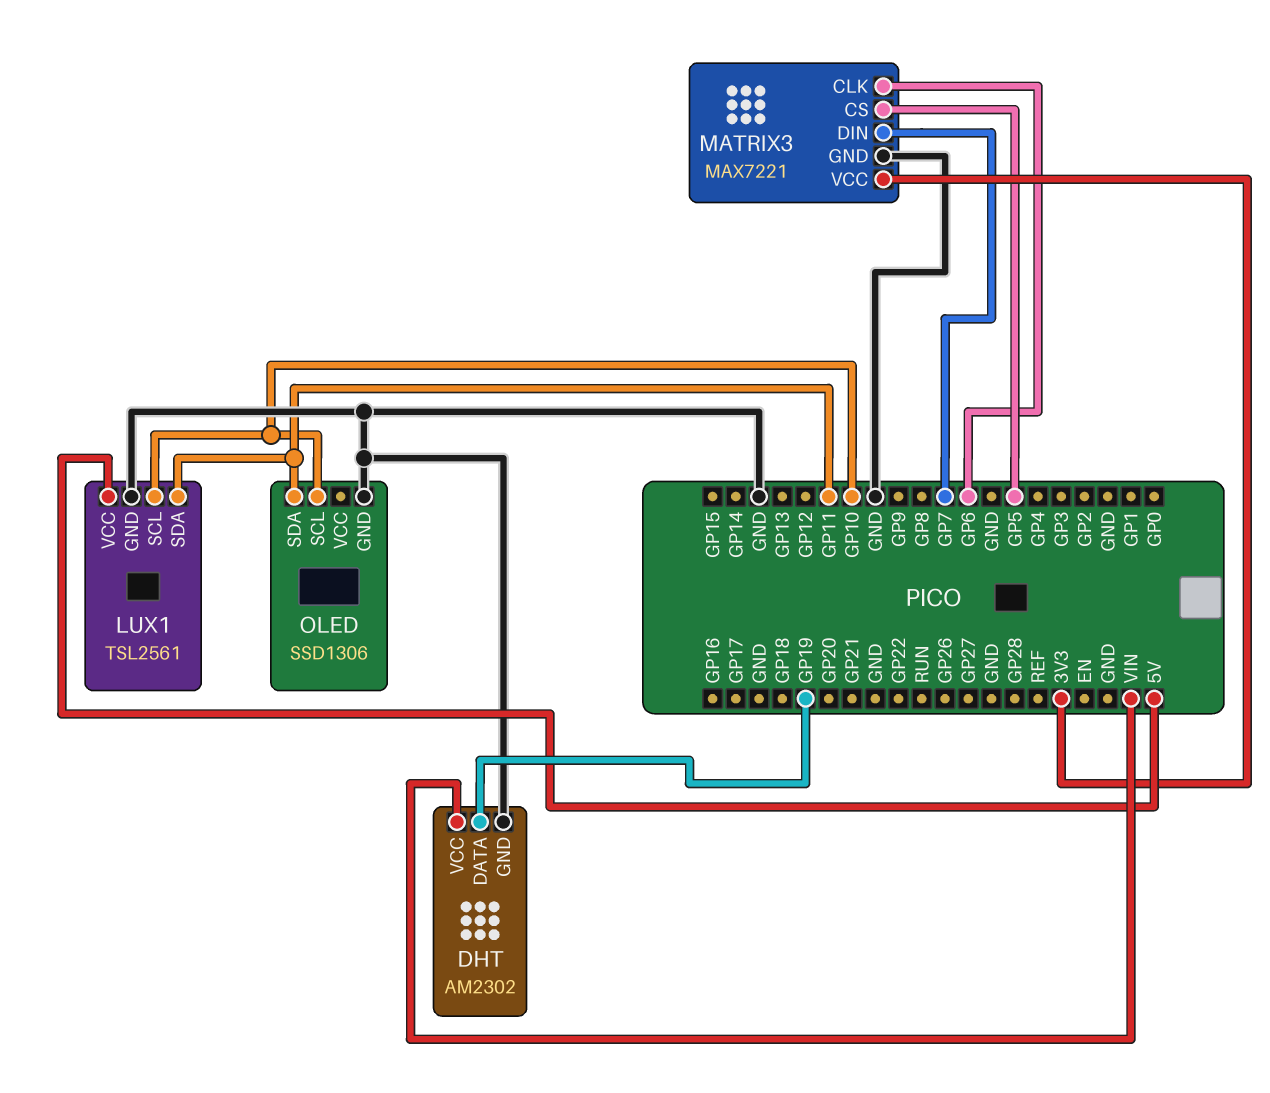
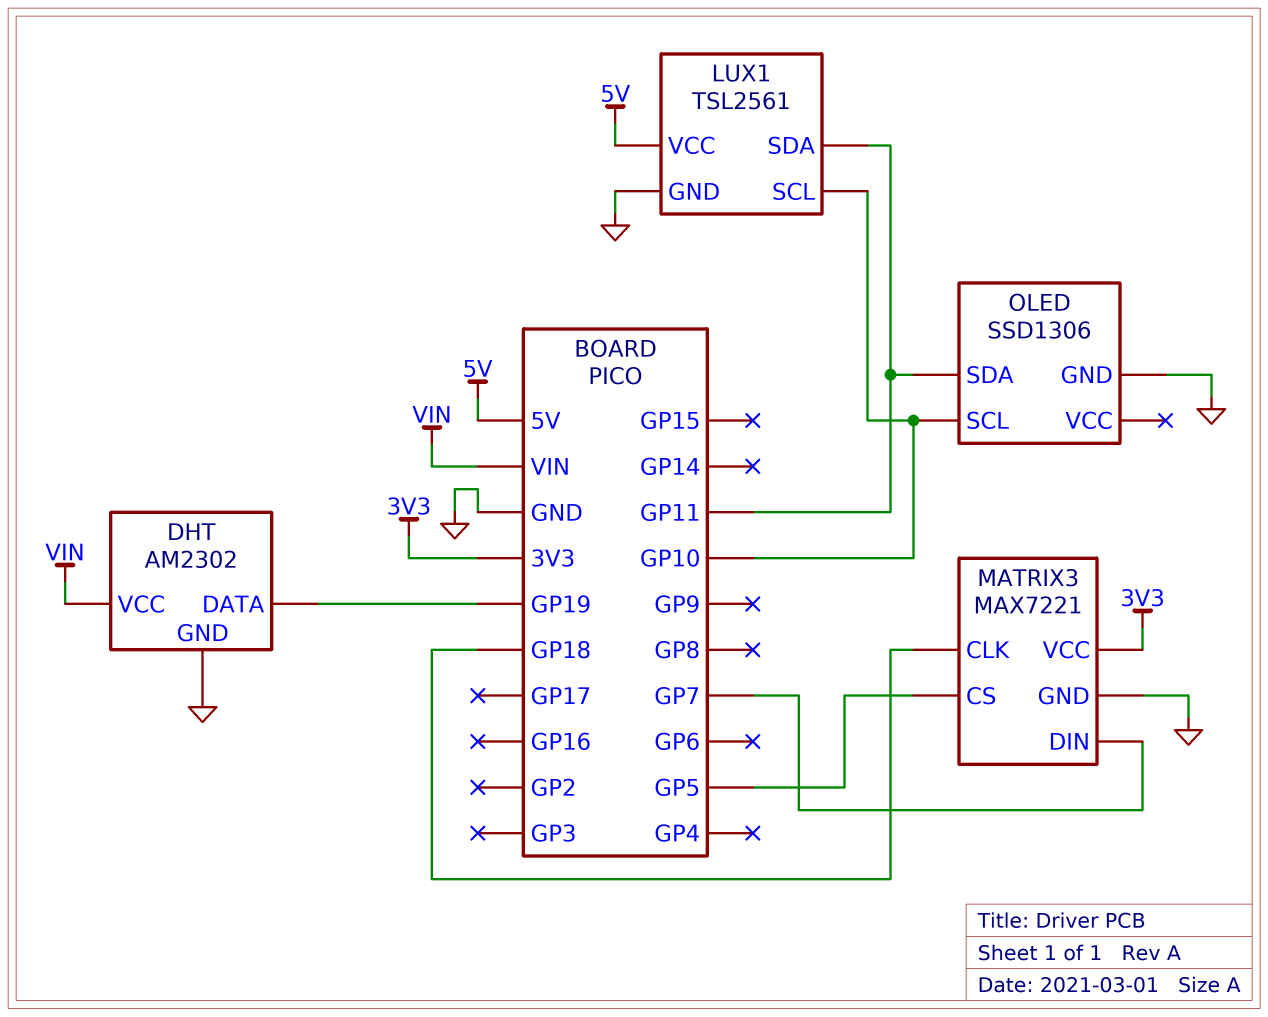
MATRIX3 pin CLK: GP6 -> GP18

